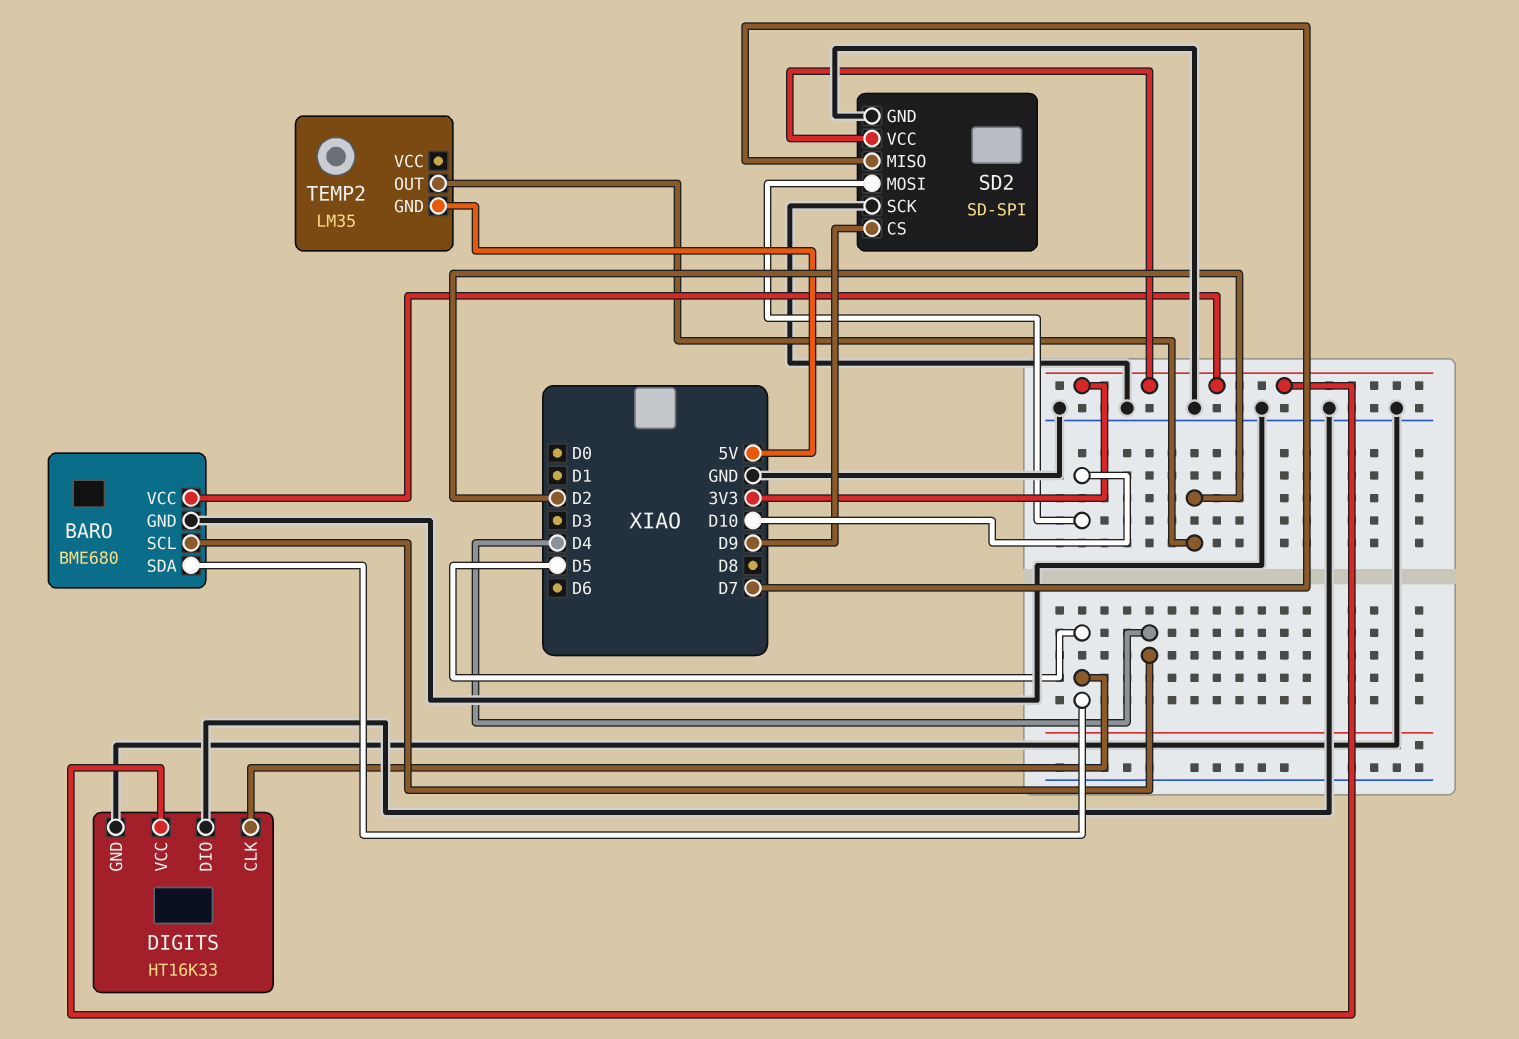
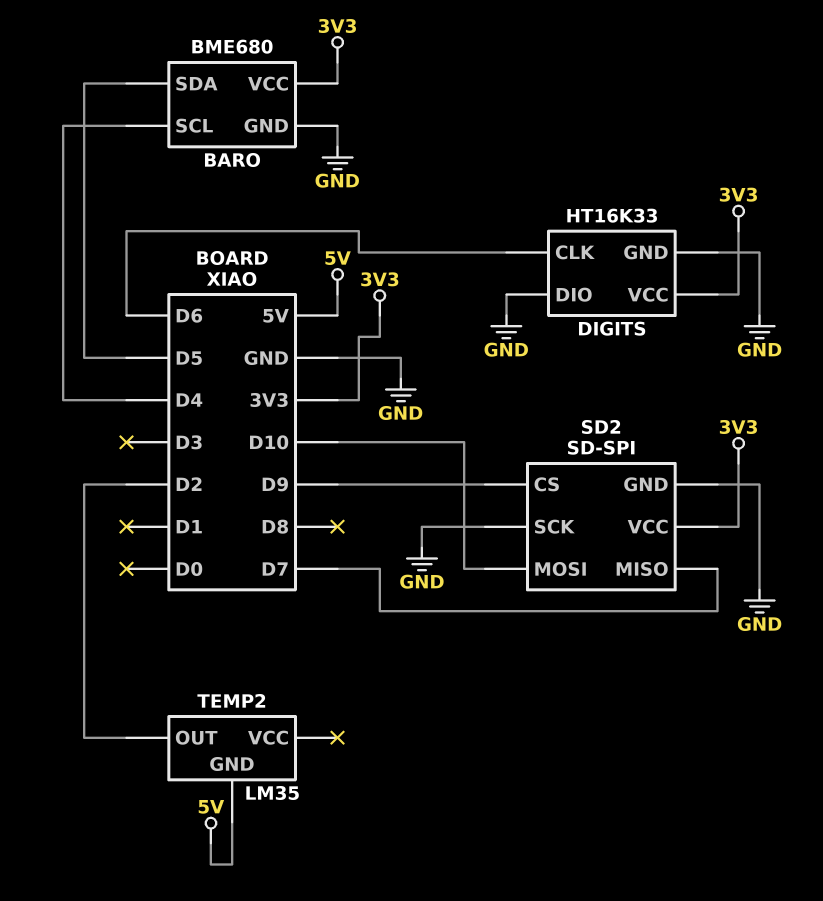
DIGITS pin CLK: D5 -> D6

